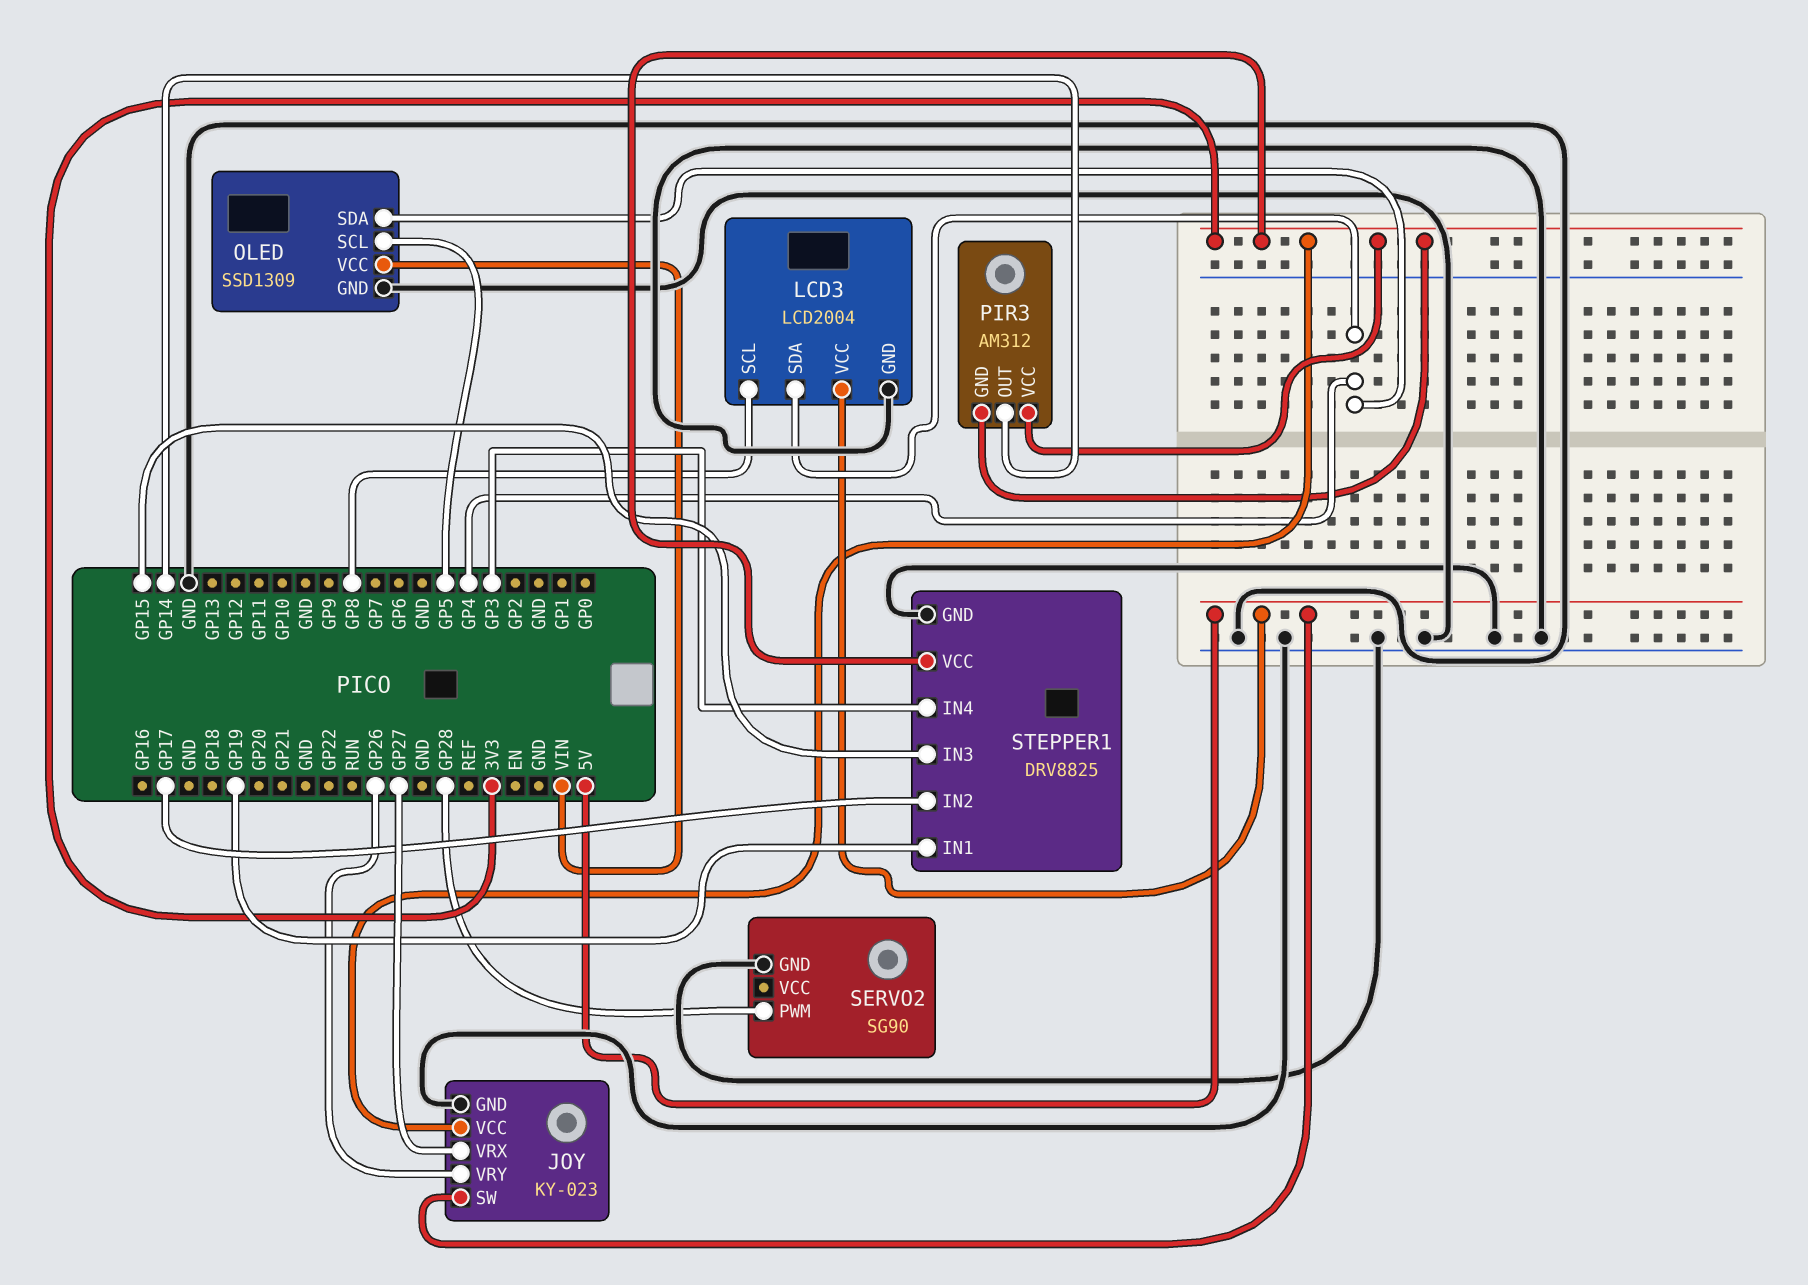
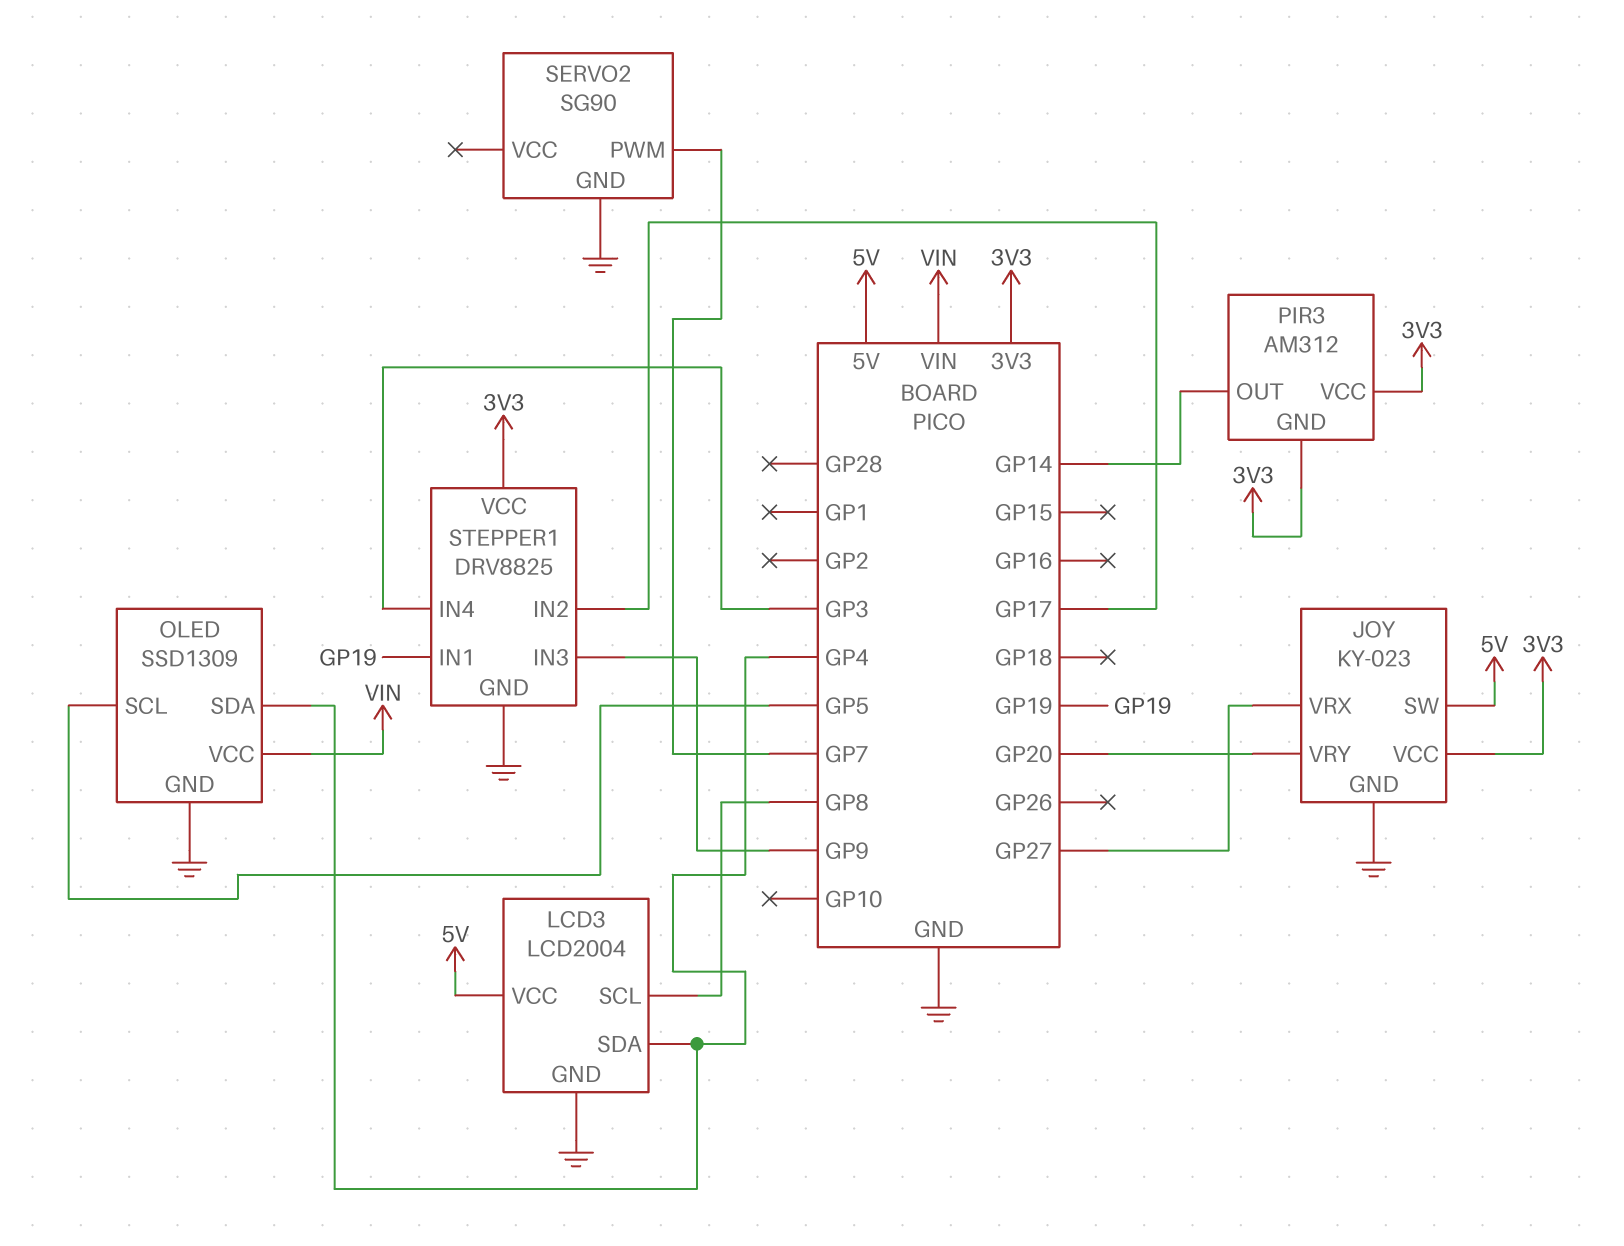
JOY pin VRY: GP26 -> GP20
SERVO2 pin PWM: GP28 -> GP7
STEPPER1 pin IN3: GP15 -> GP9

